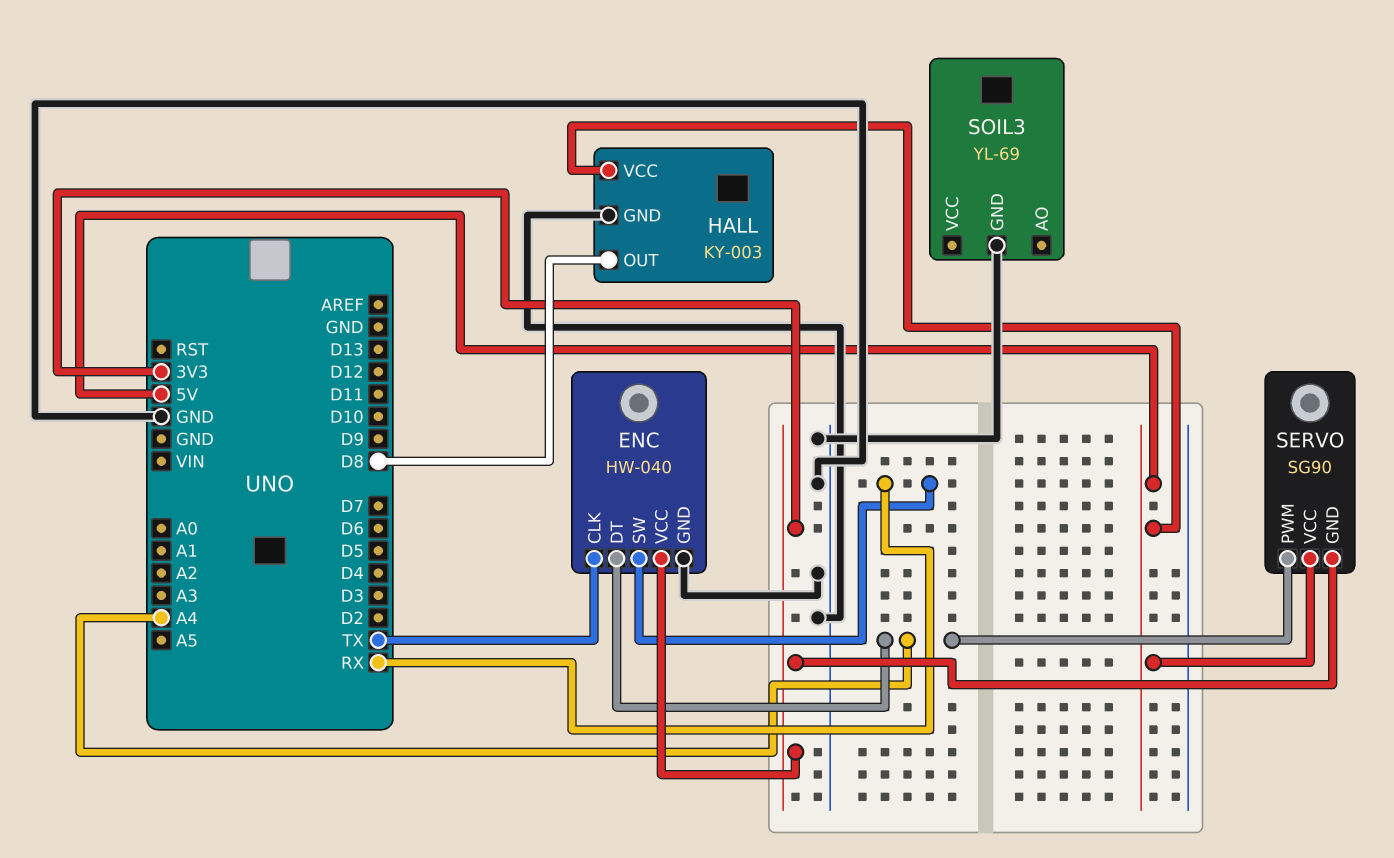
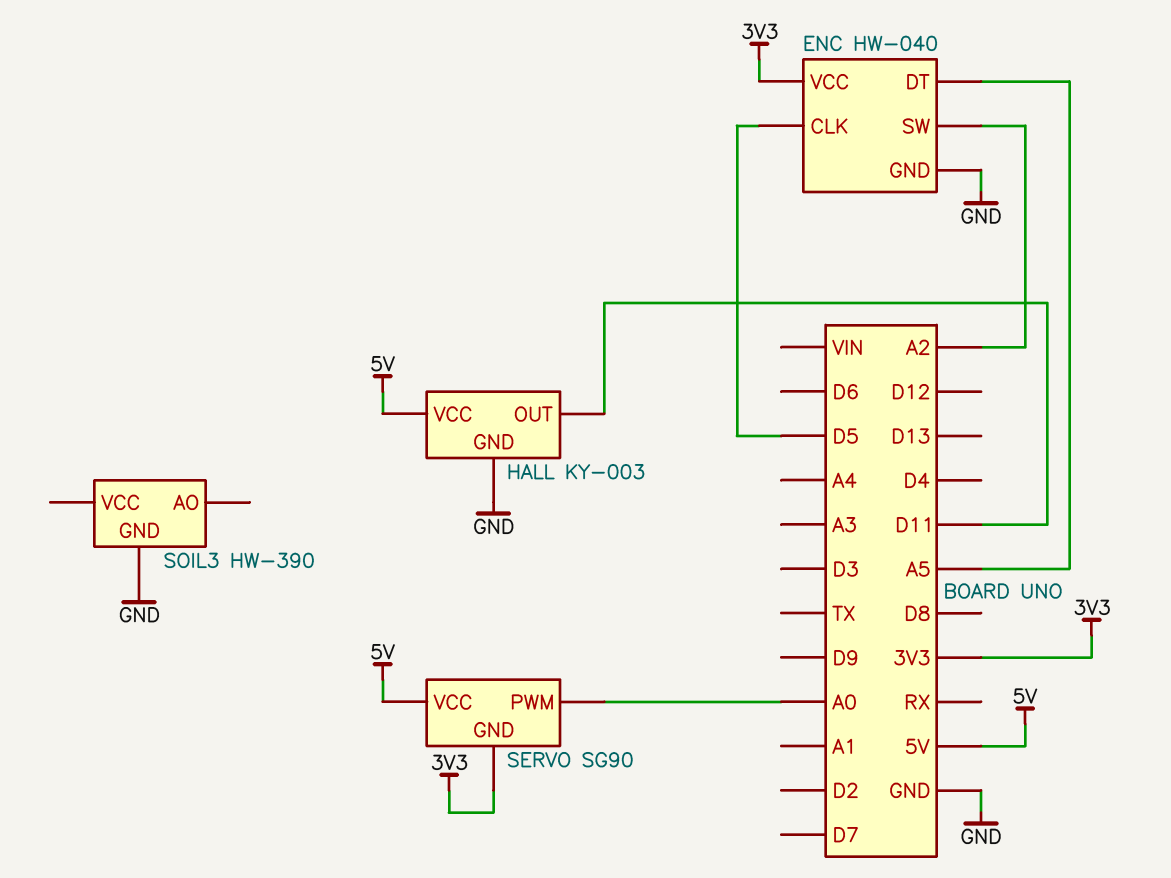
ENC pin CLK: TX -> D5
ENC pin DT: A4 -> A5
ENC pin SW: RX -> A2
HALL pin OUT: D8 -> D11
SERVO pin PWM: A4 -> A0
SOIL3: YL-69 -> HW-390

